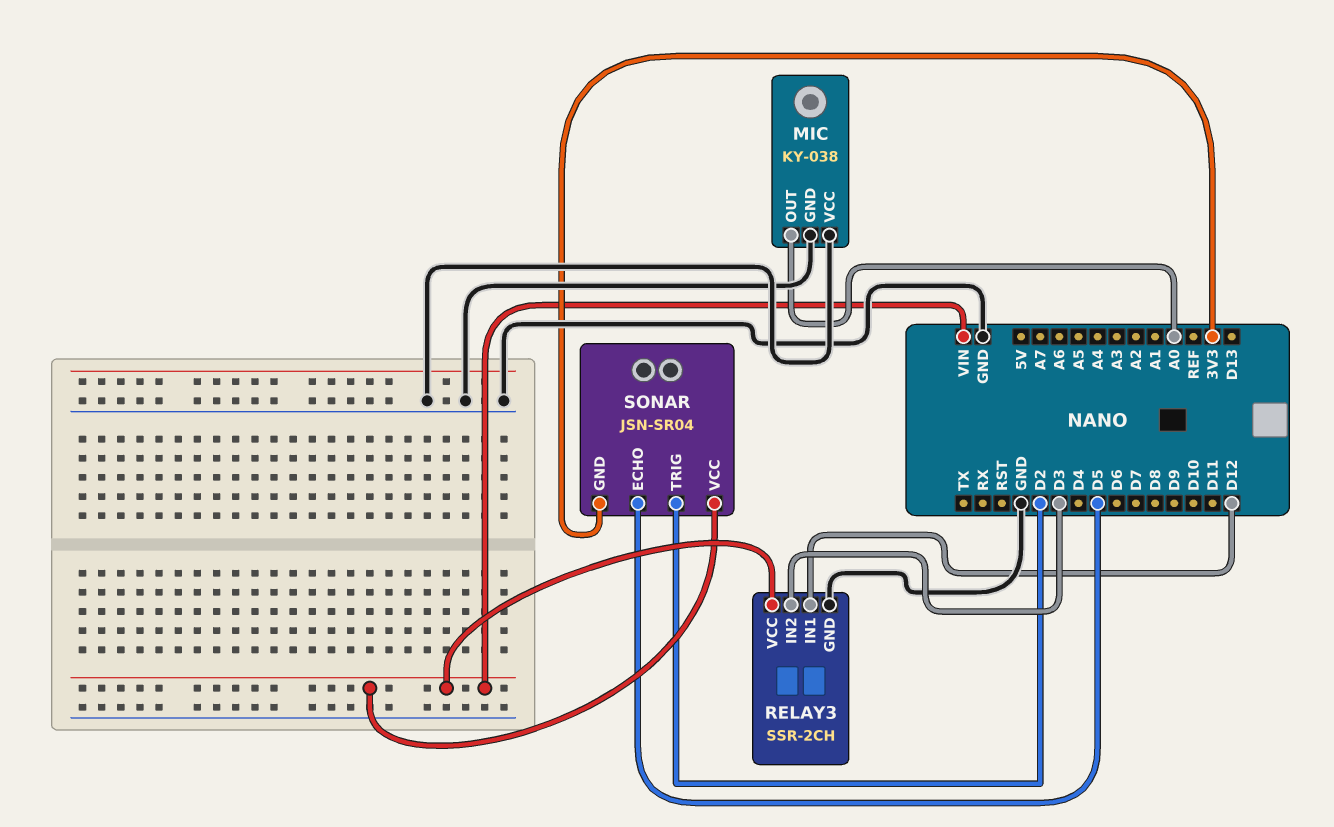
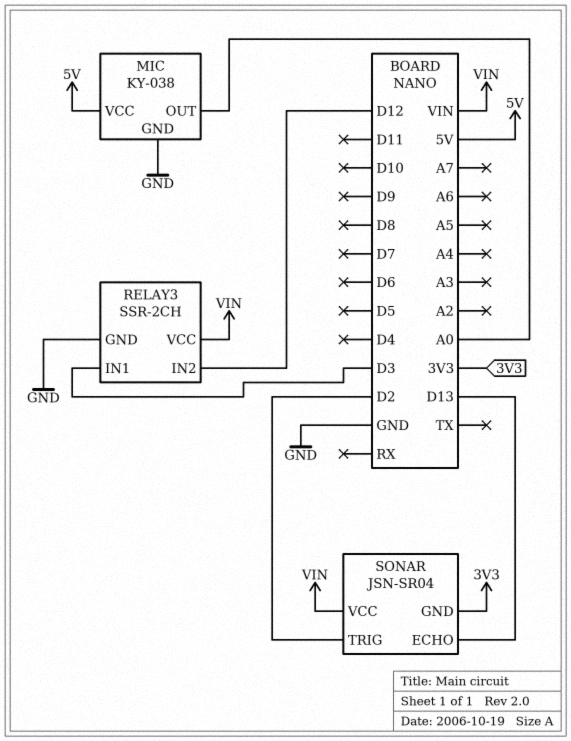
MIC pin VCC: GND -> 5V
RELAY3 pin IN1: D12 -> D3
RELAY3 pin IN2: D3 -> D12
SONAR pin ECHO: D5 -> D13

